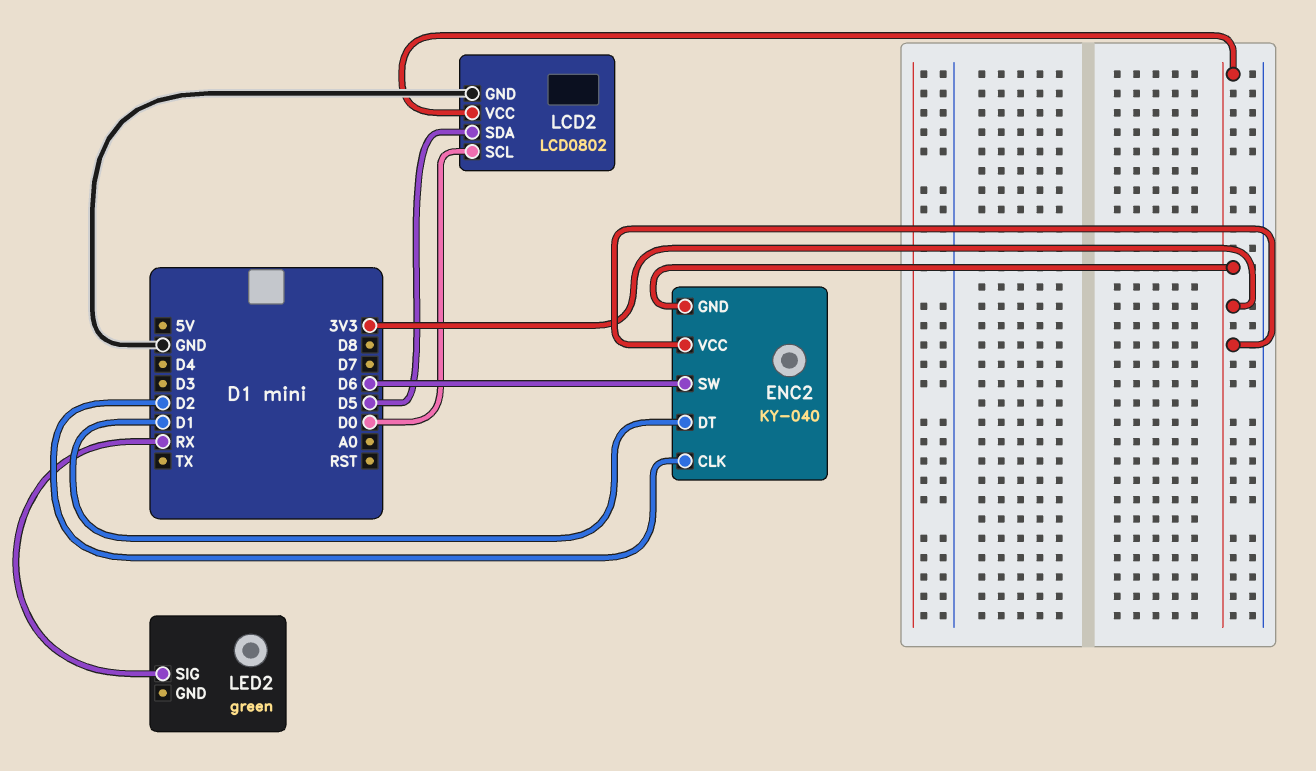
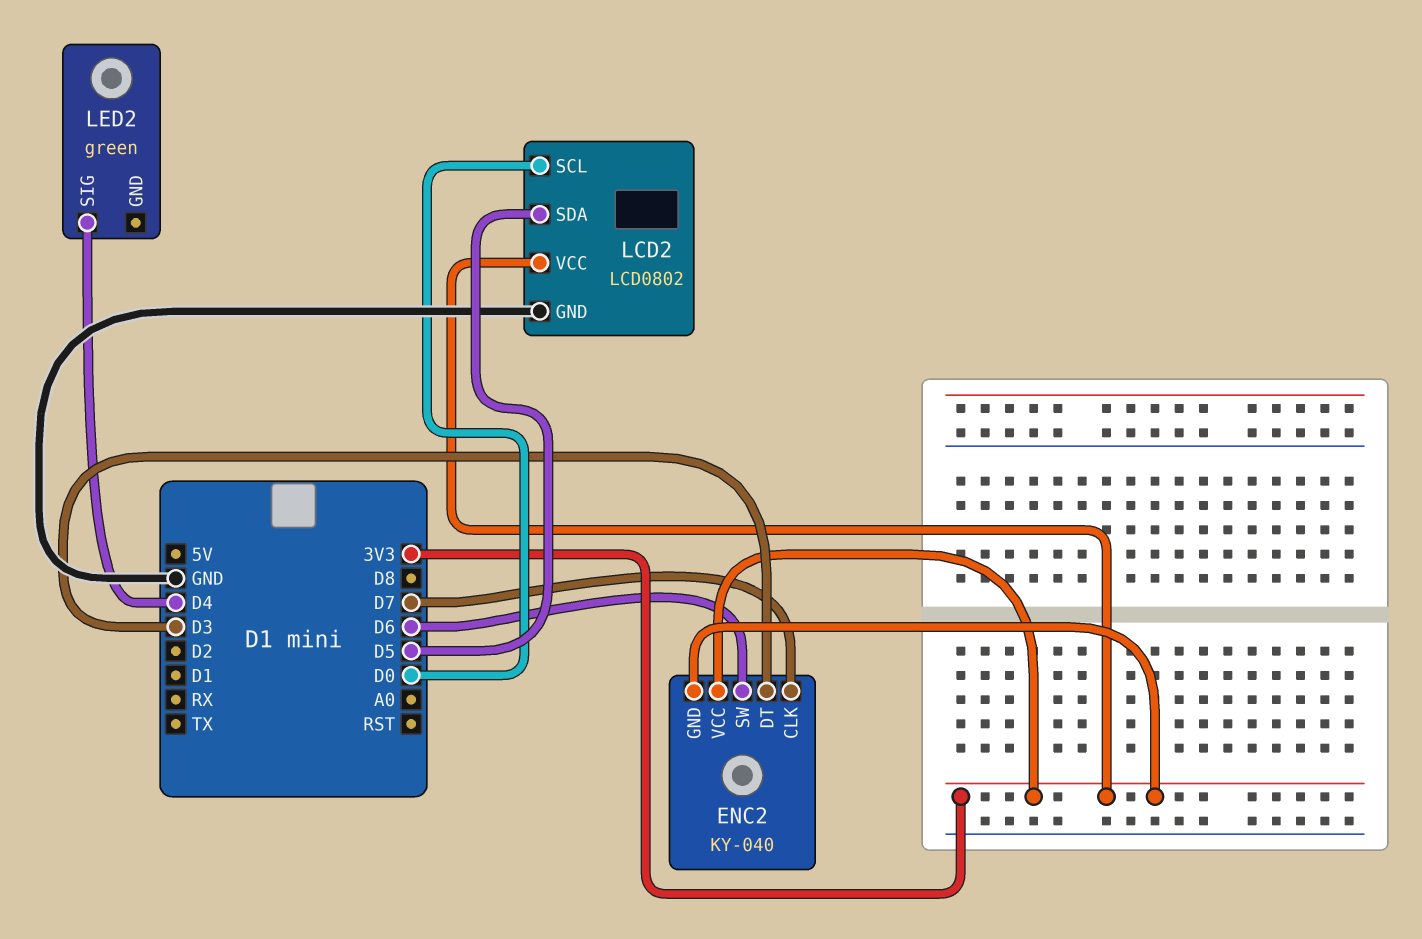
ENC2 pin CLK: D2 -> D7
ENC2 pin DT: D1 -> D3
LED2 pin SIG: RX -> D4

